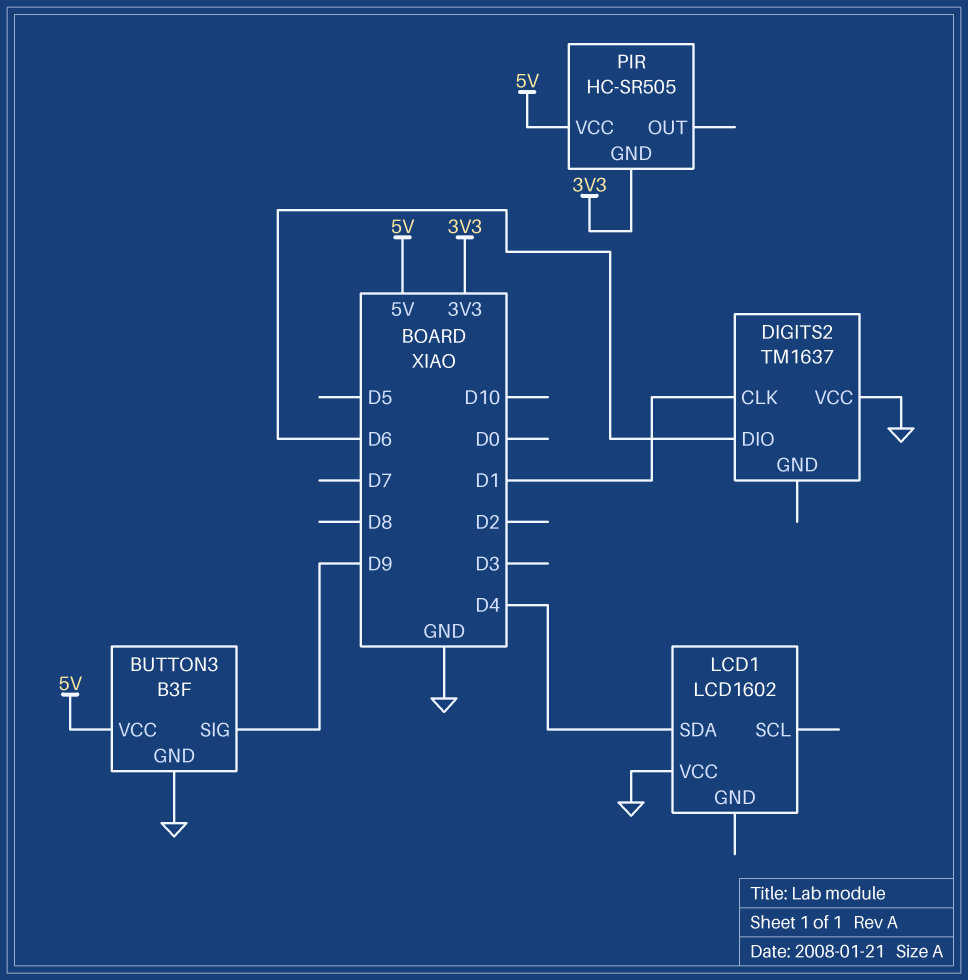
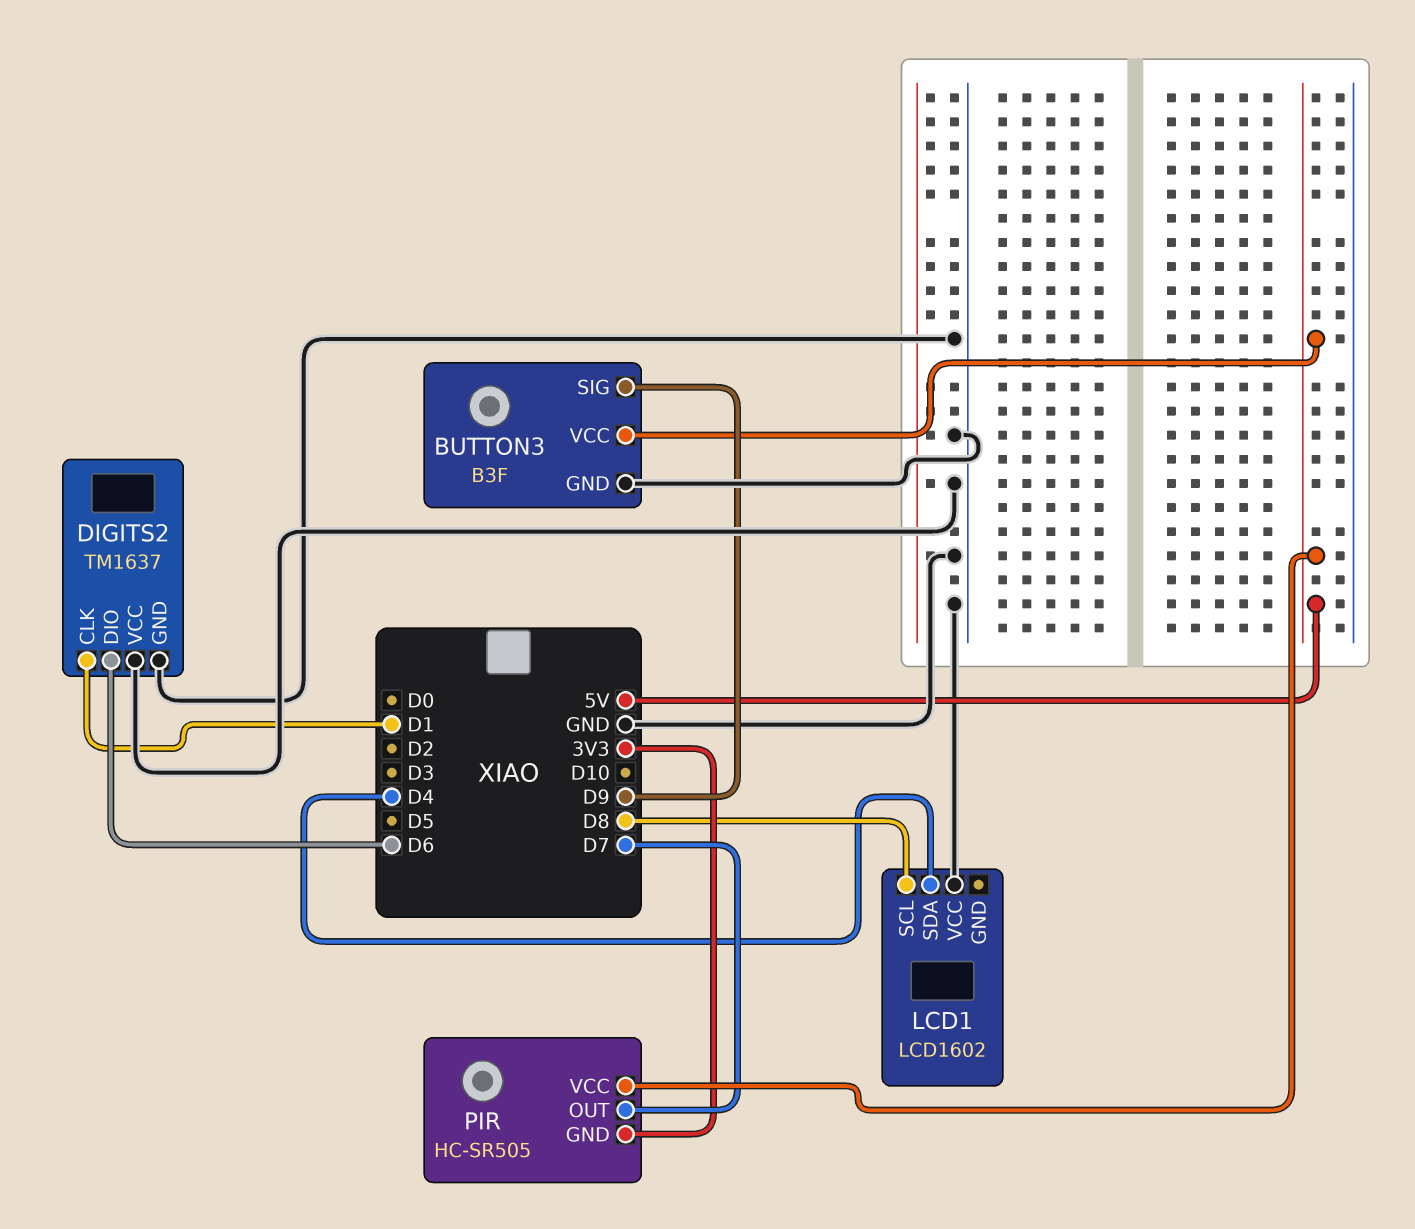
DIGITS2 pin GND: none -> GND
LCD1 pin SCL: none -> D8
PIR pin OUT: none -> D7

